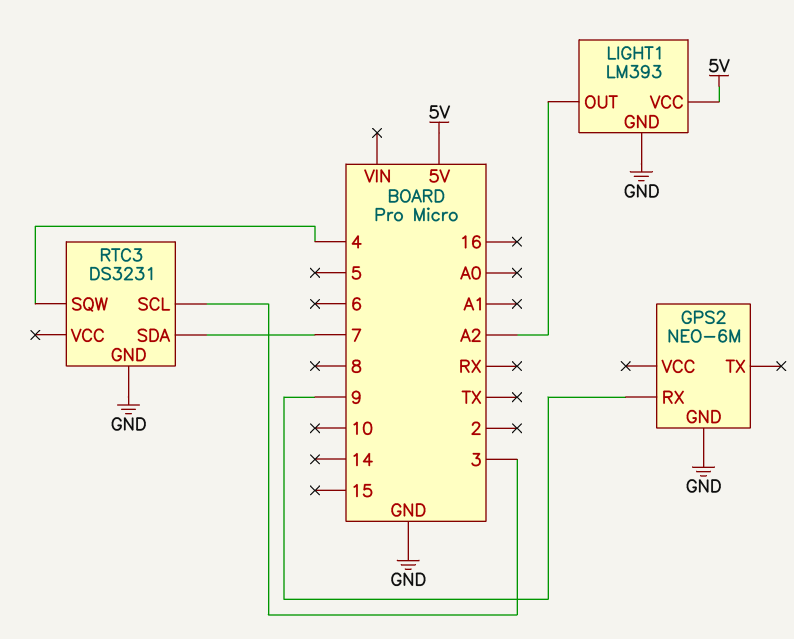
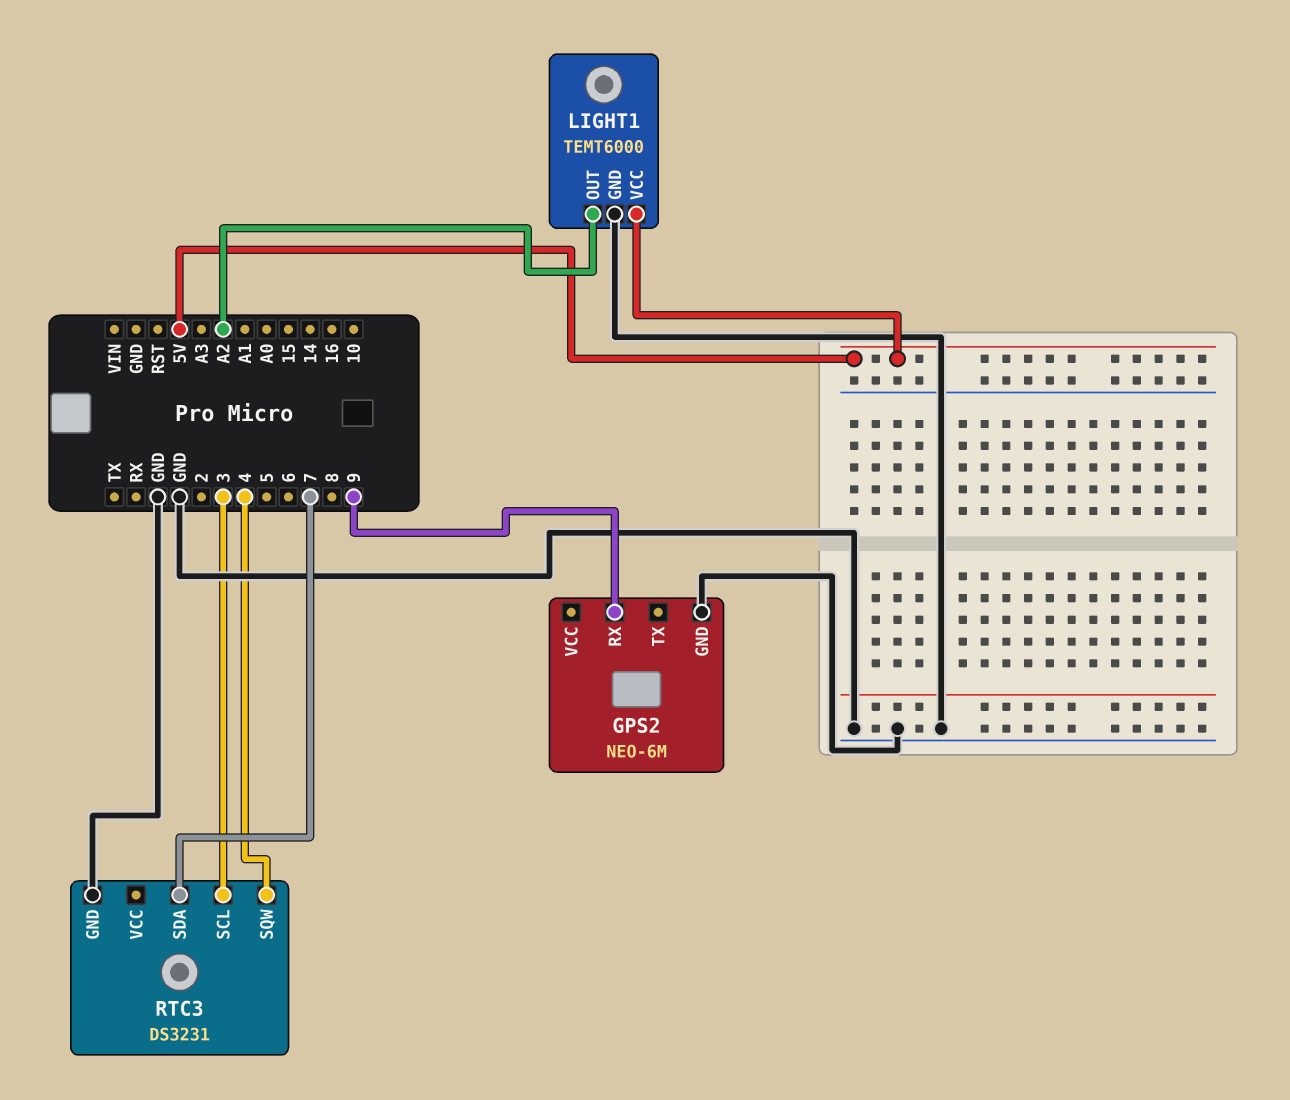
LIGHT1: LM393 -> TEMT6000

